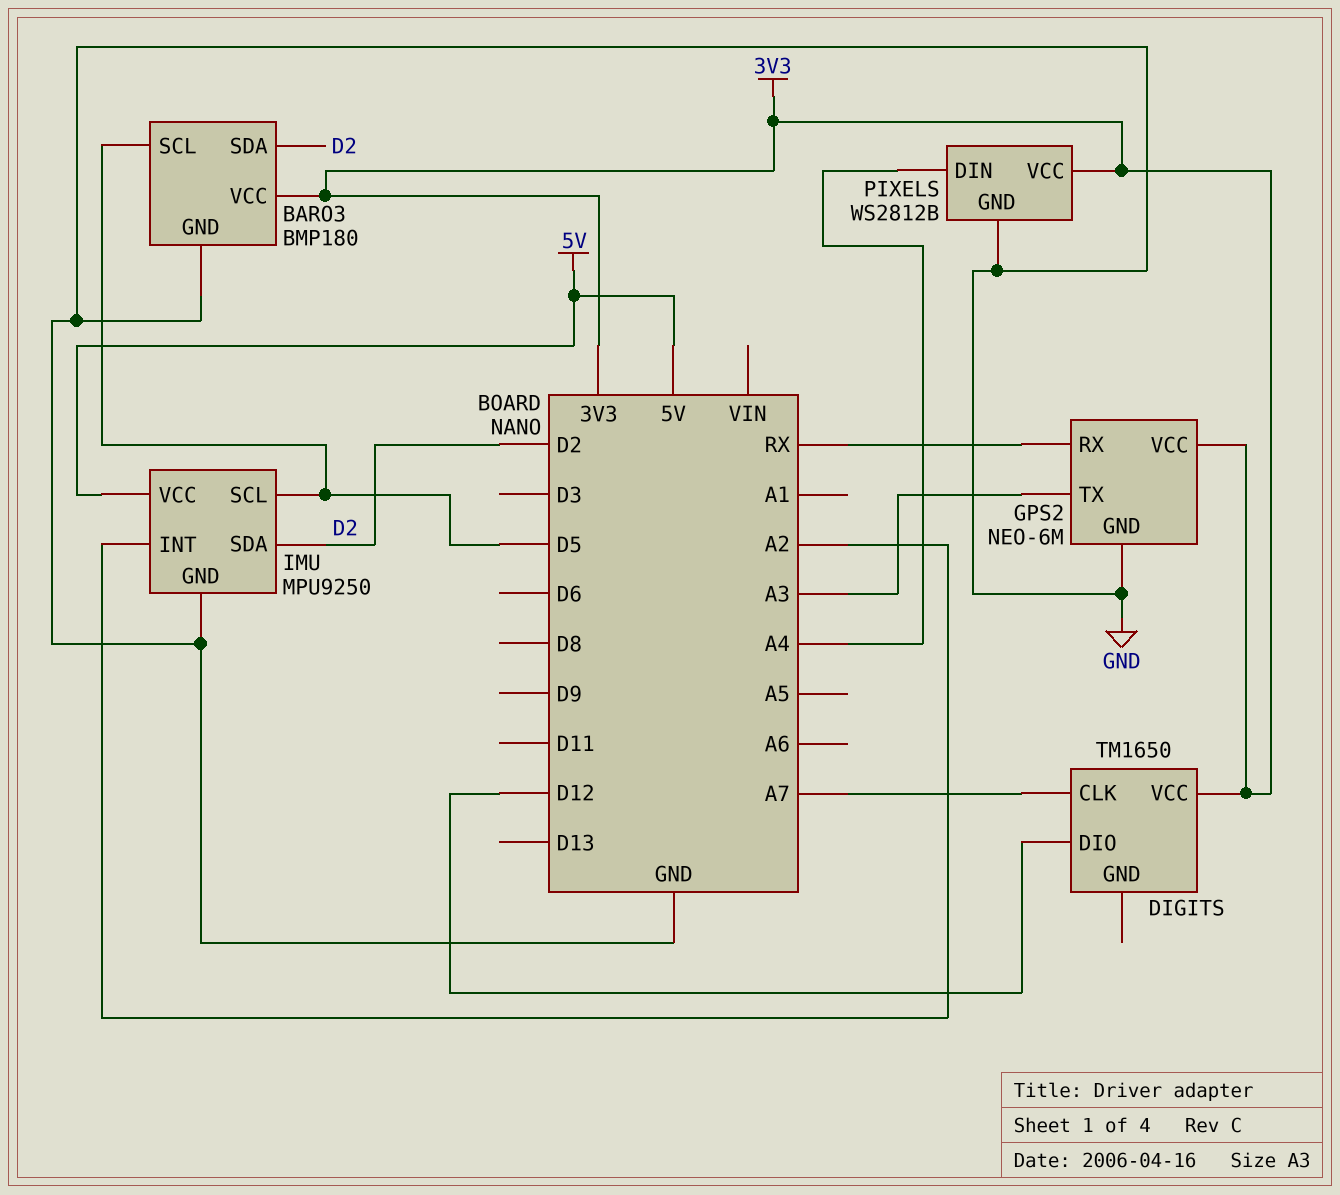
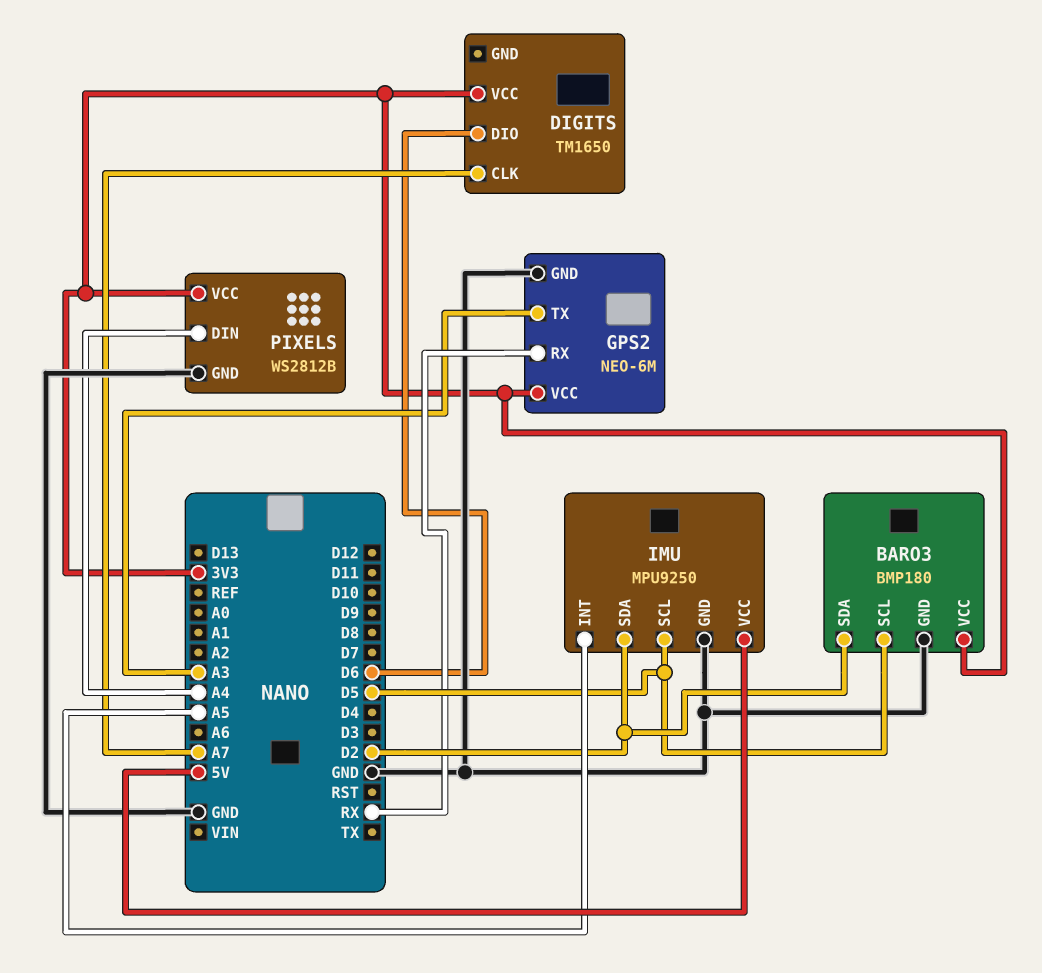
DIGITS pin DIO: D12 -> D6
IMU pin INT: A2 -> A5

